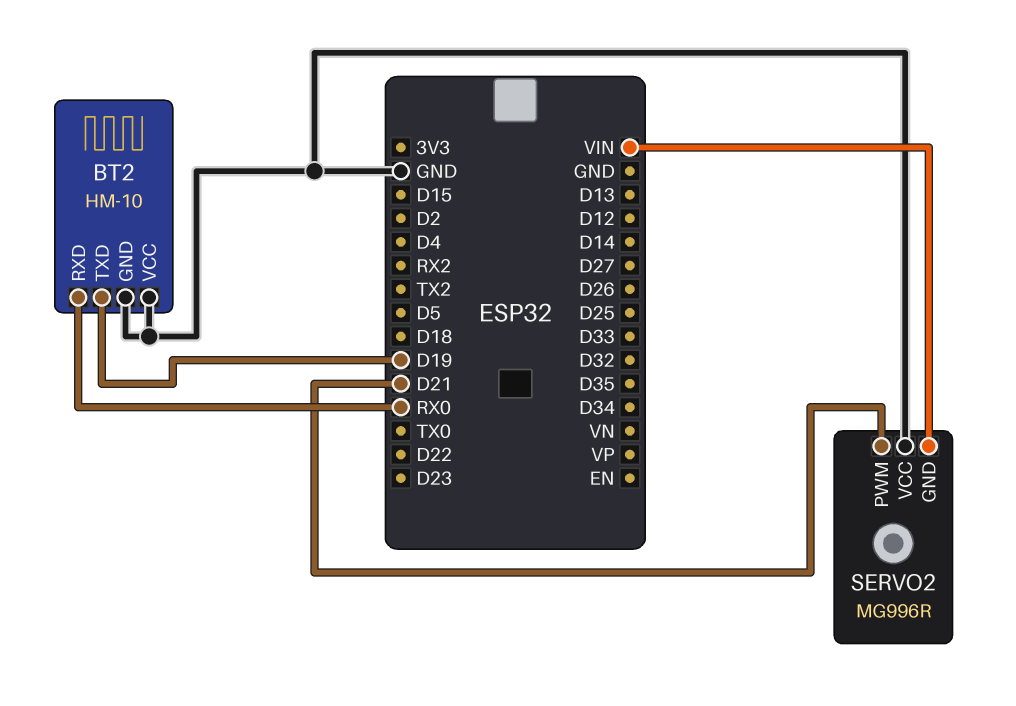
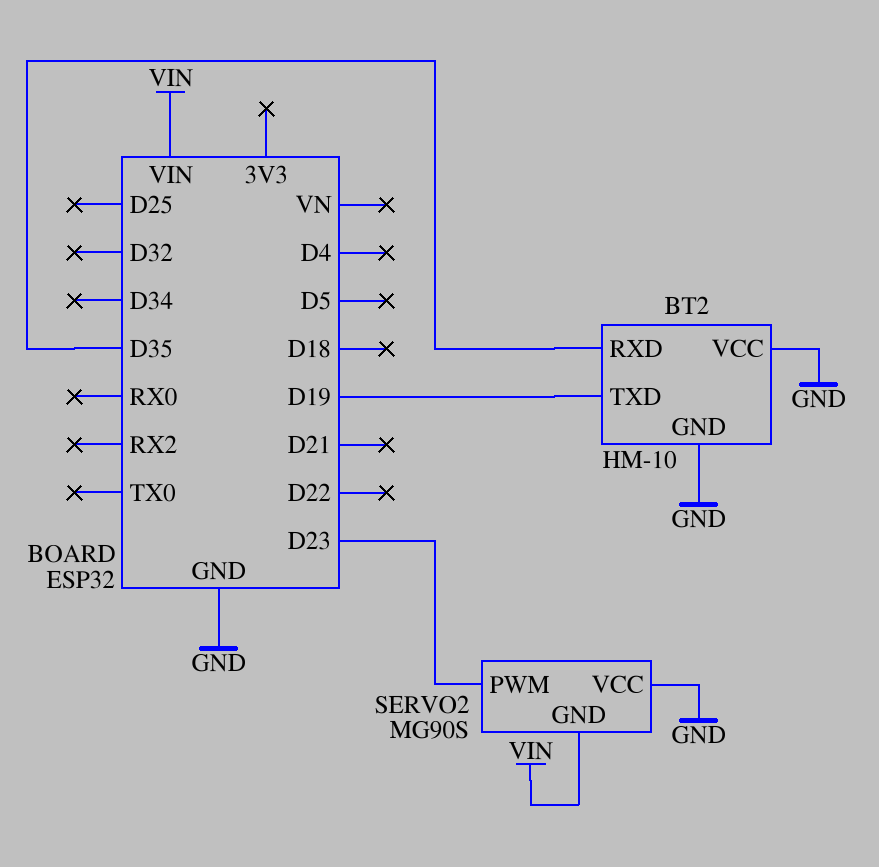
BT2 pin RXD: RX0 -> D35
SERVO2: MG996R -> MG90S
SERVO2 pin PWM: D21 -> D23

